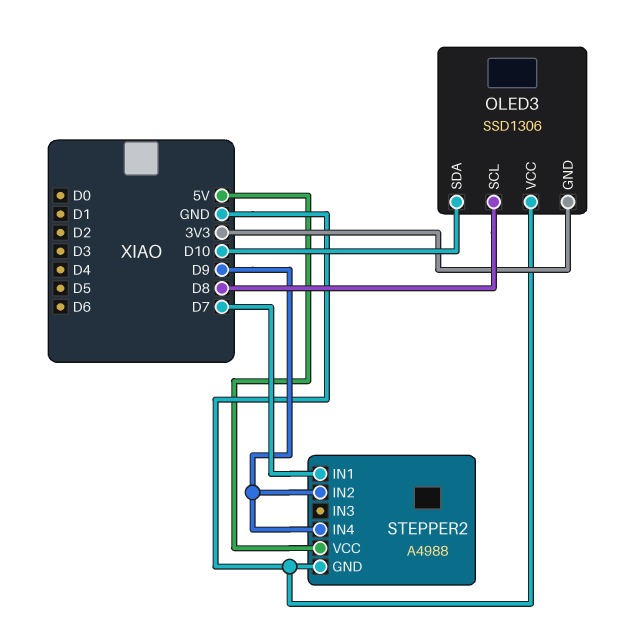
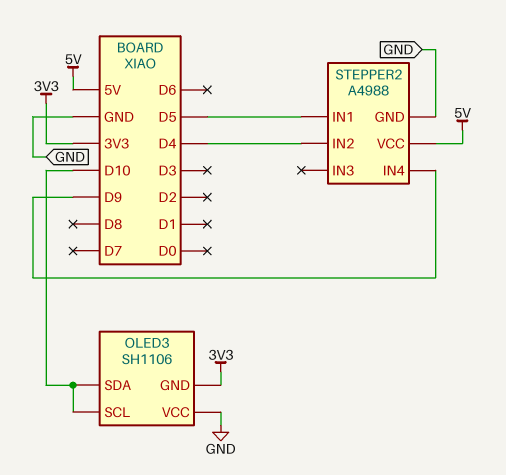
OLED3: SSD1306 -> SH1106
OLED3 pin SCL: D8 -> D10
STEPPER2 pin IN1: D7 -> D5
STEPPER2 pin IN2: D9 -> D4

